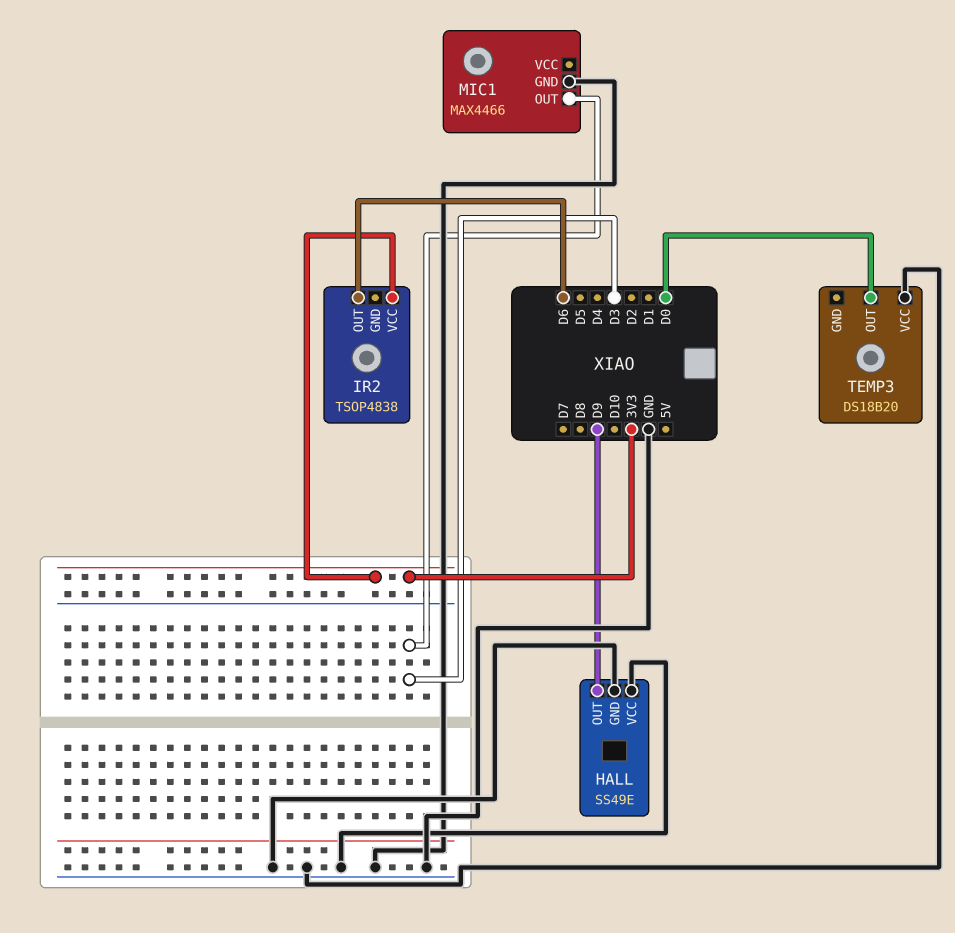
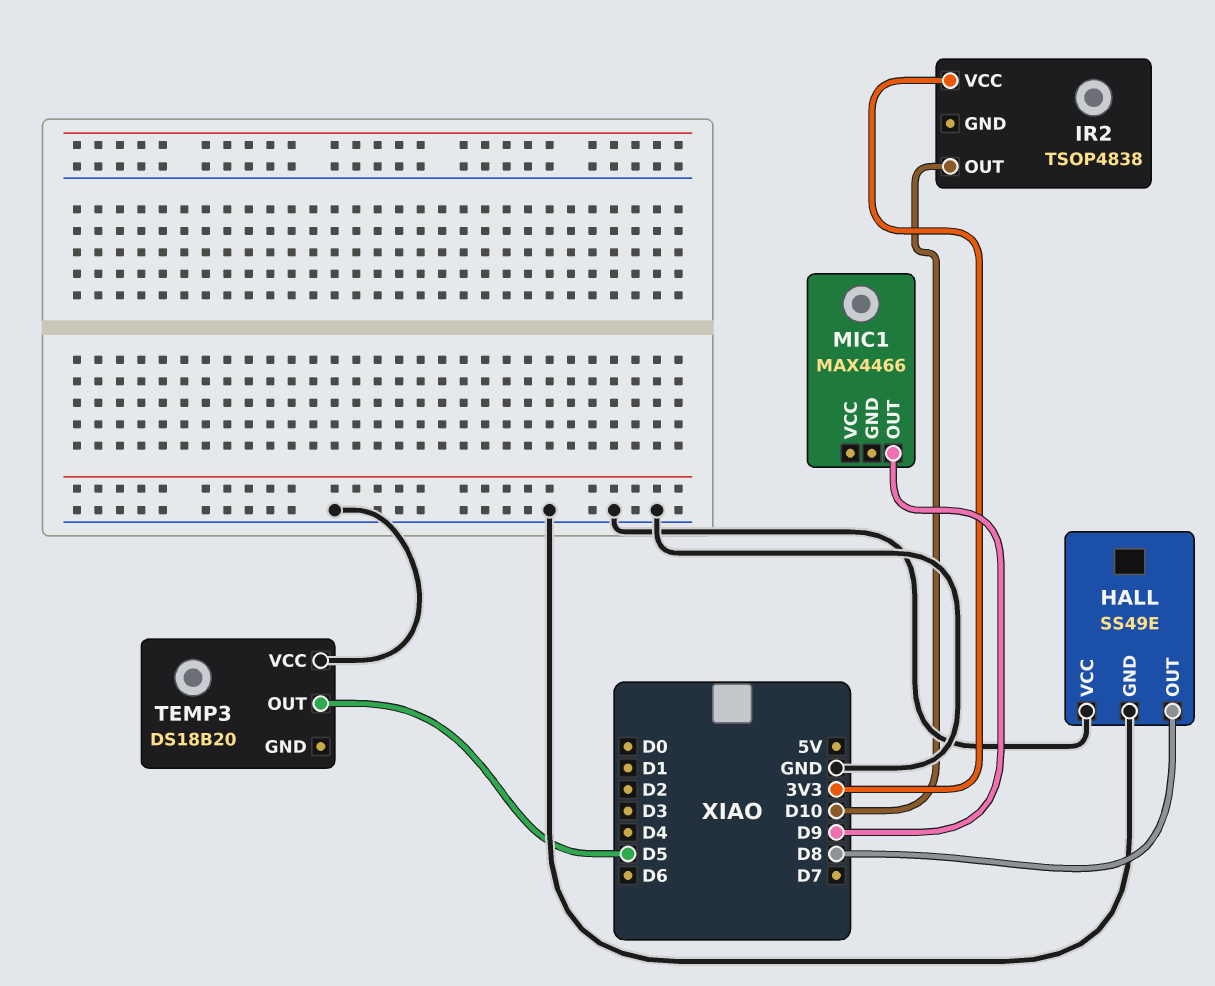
HALL pin OUT: D9 -> D8
IR2 pin OUT: D6 -> D10
MIC1 pin GND: GND -> none
MIC1 pin OUT: D3 -> D9
TEMP3 pin OUT: D0 -> D5

